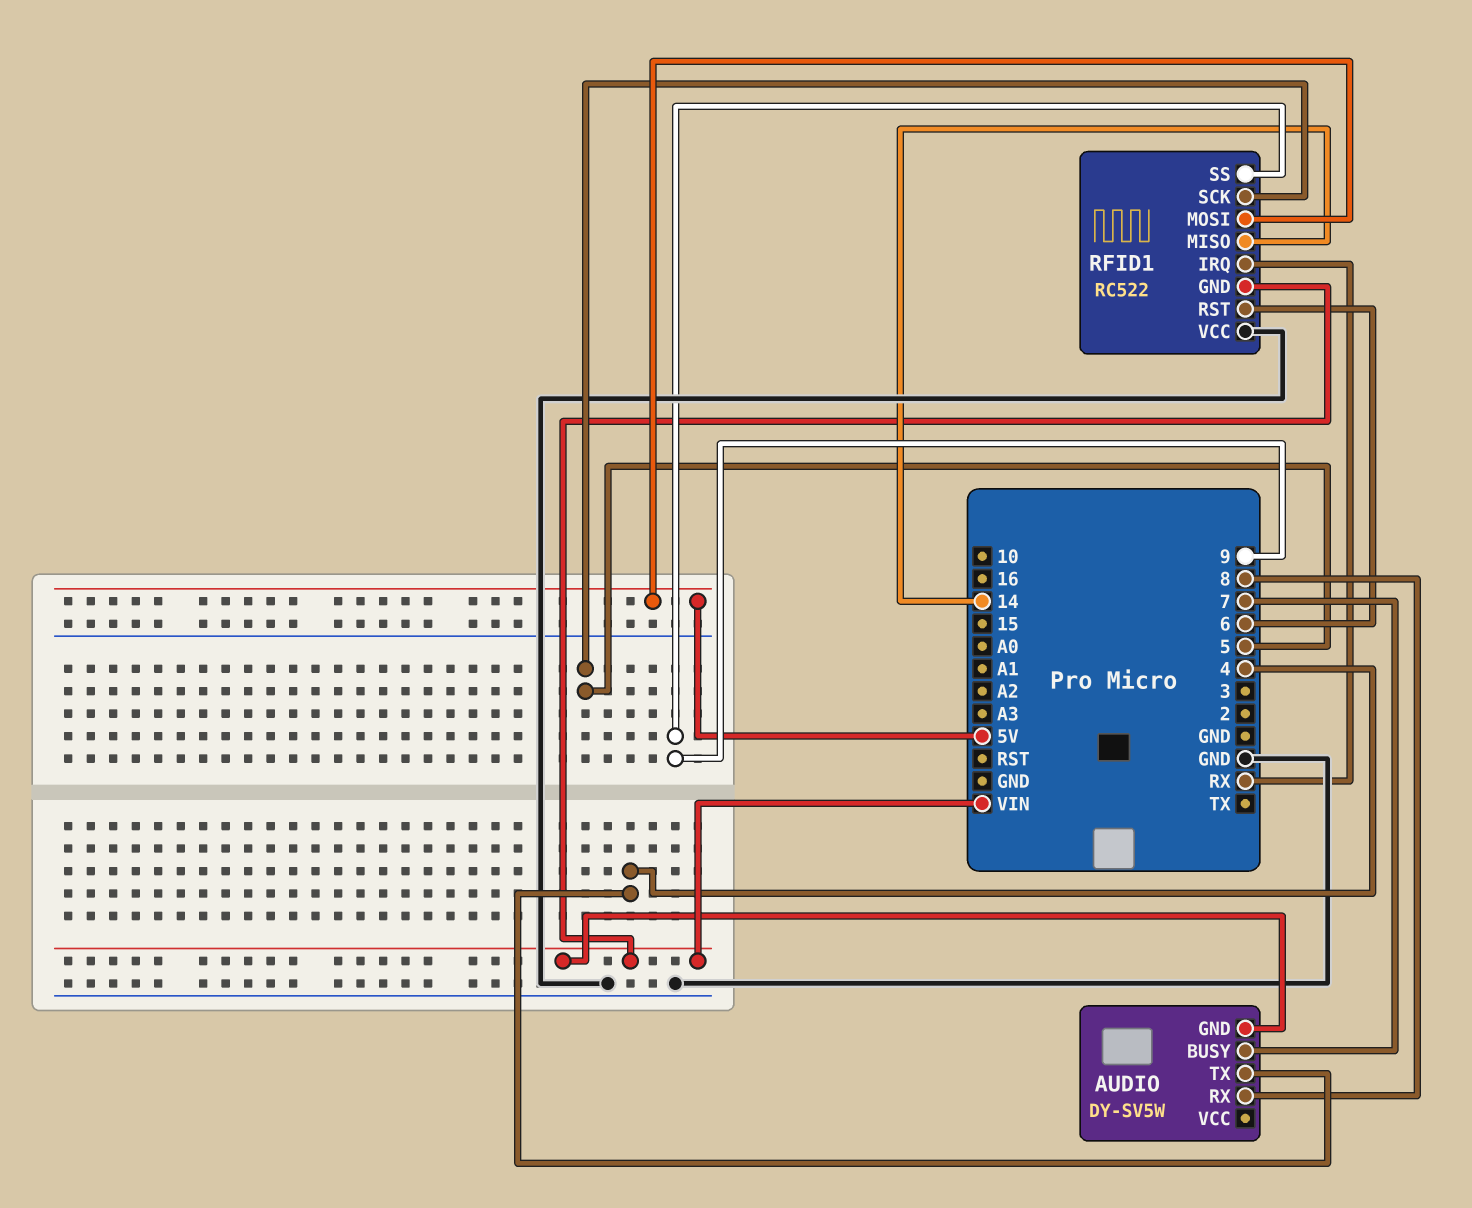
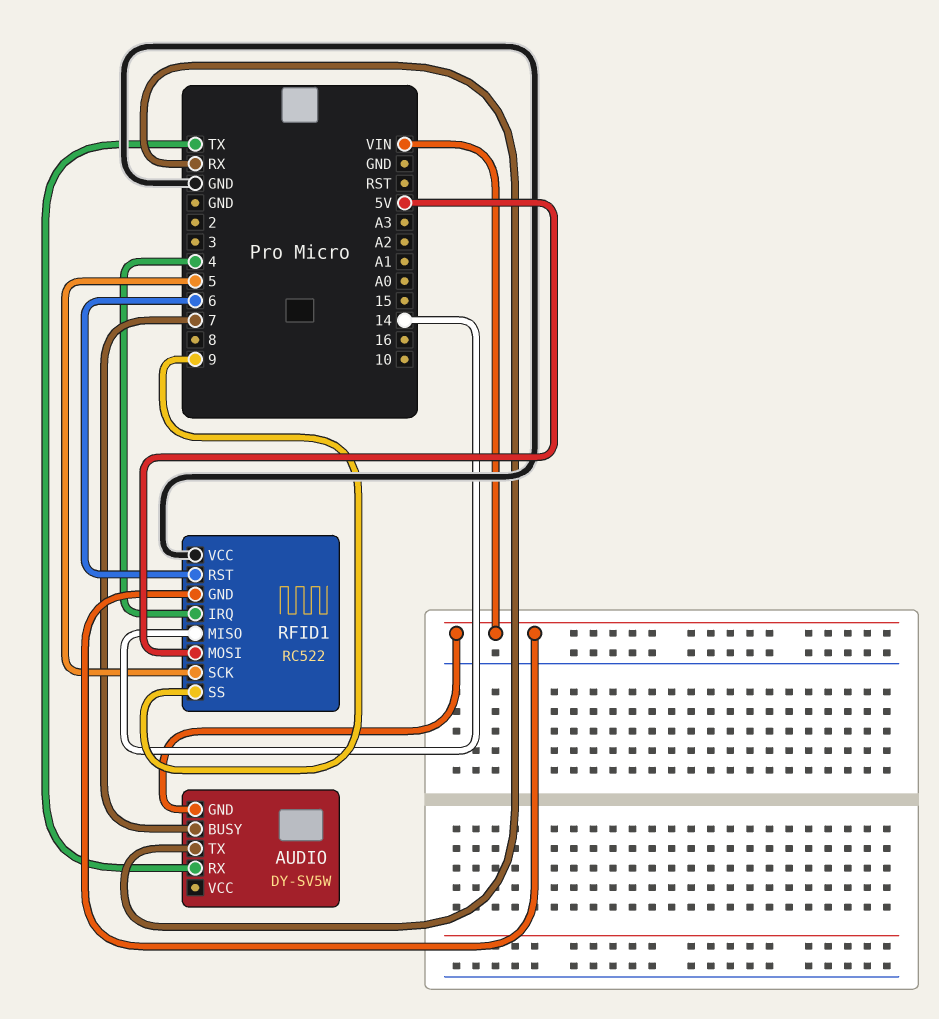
AUDIO pin RX: 8 -> TX
AUDIO pin TX: 4 -> RX
RFID1 pin IRQ: RX -> 4

